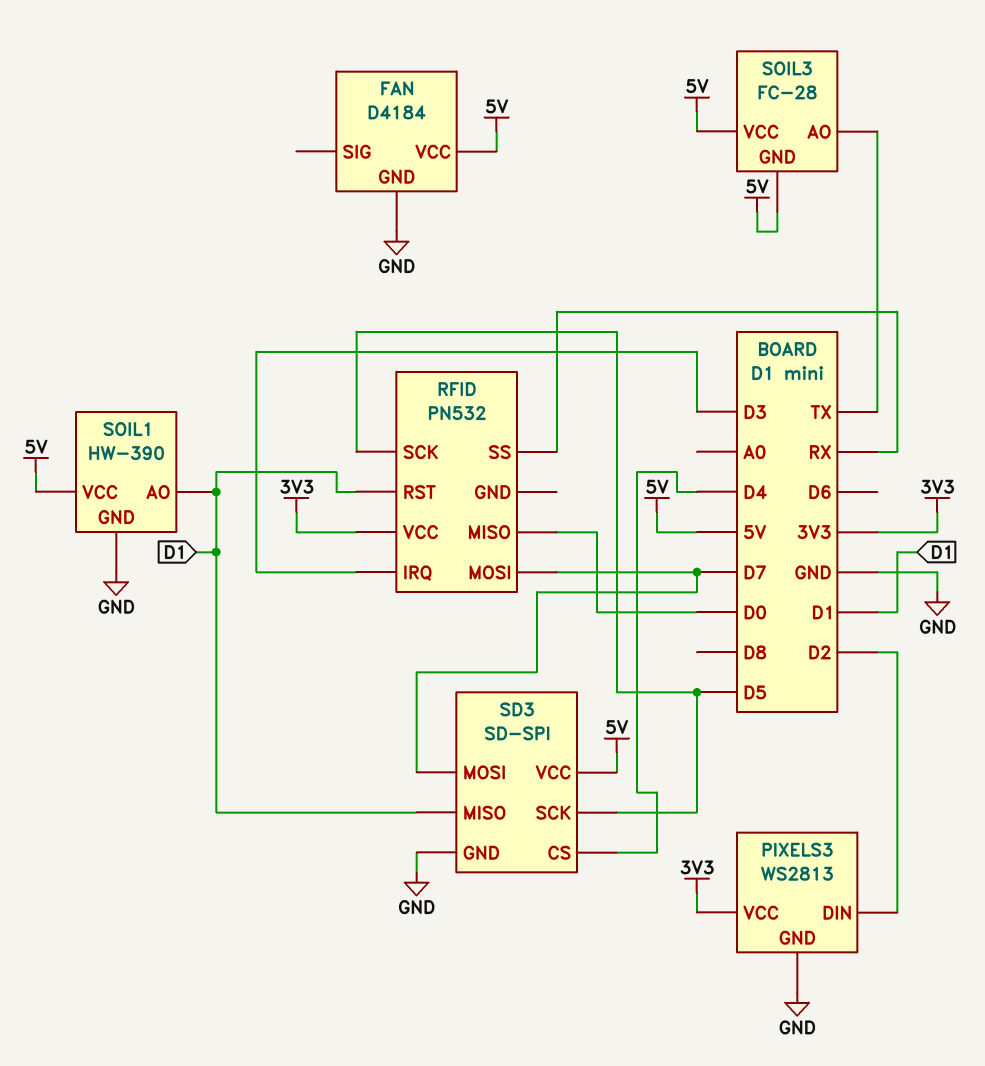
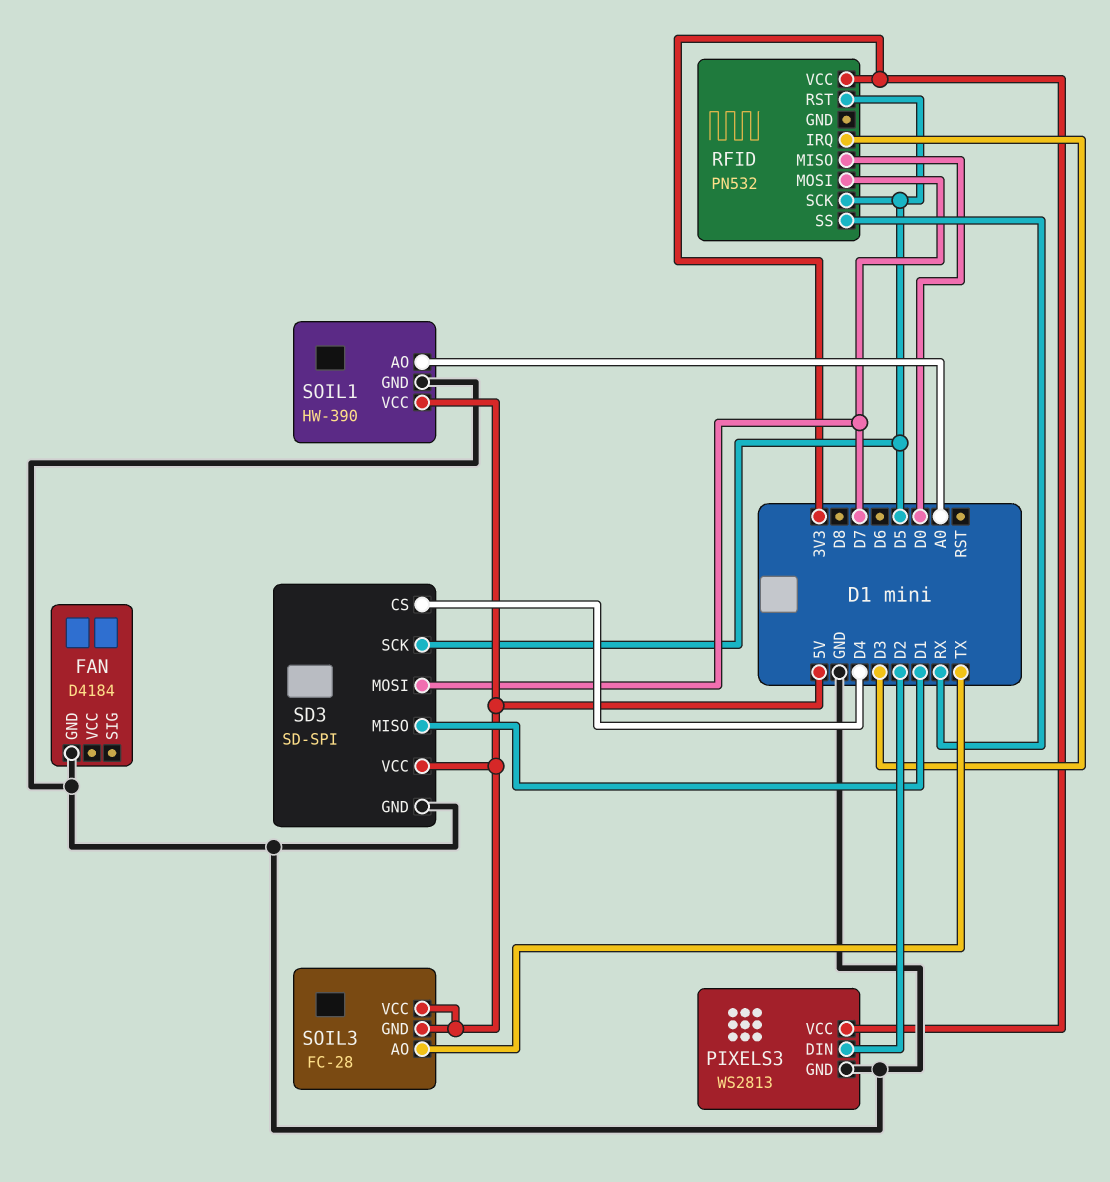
FAN pin VCC: 5V -> none
RFID pin RST: D1 -> D5
SOIL1 pin AO: D1 -> A0

